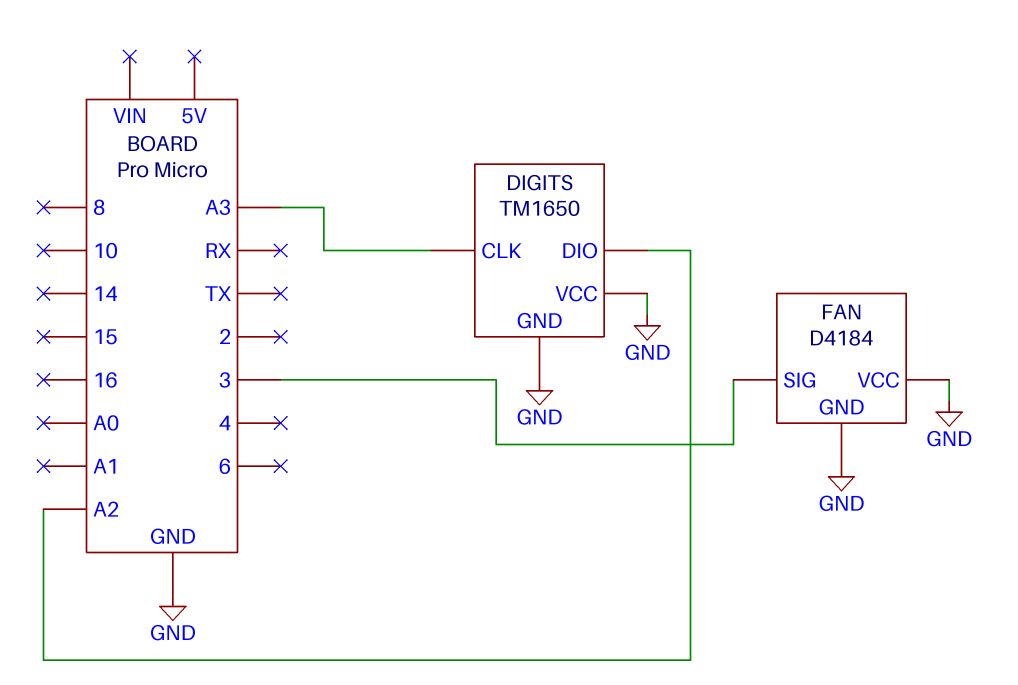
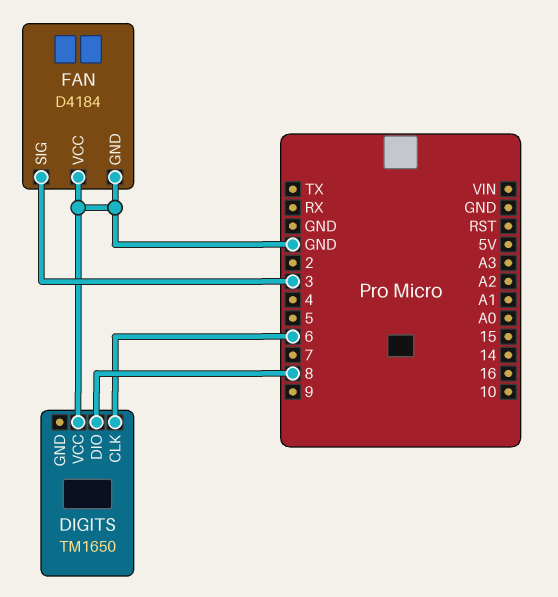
DIGITS pin CLK: A3 -> 6
DIGITS pin DIO: A2 -> 8
DIGITS pin GND: GND -> none

